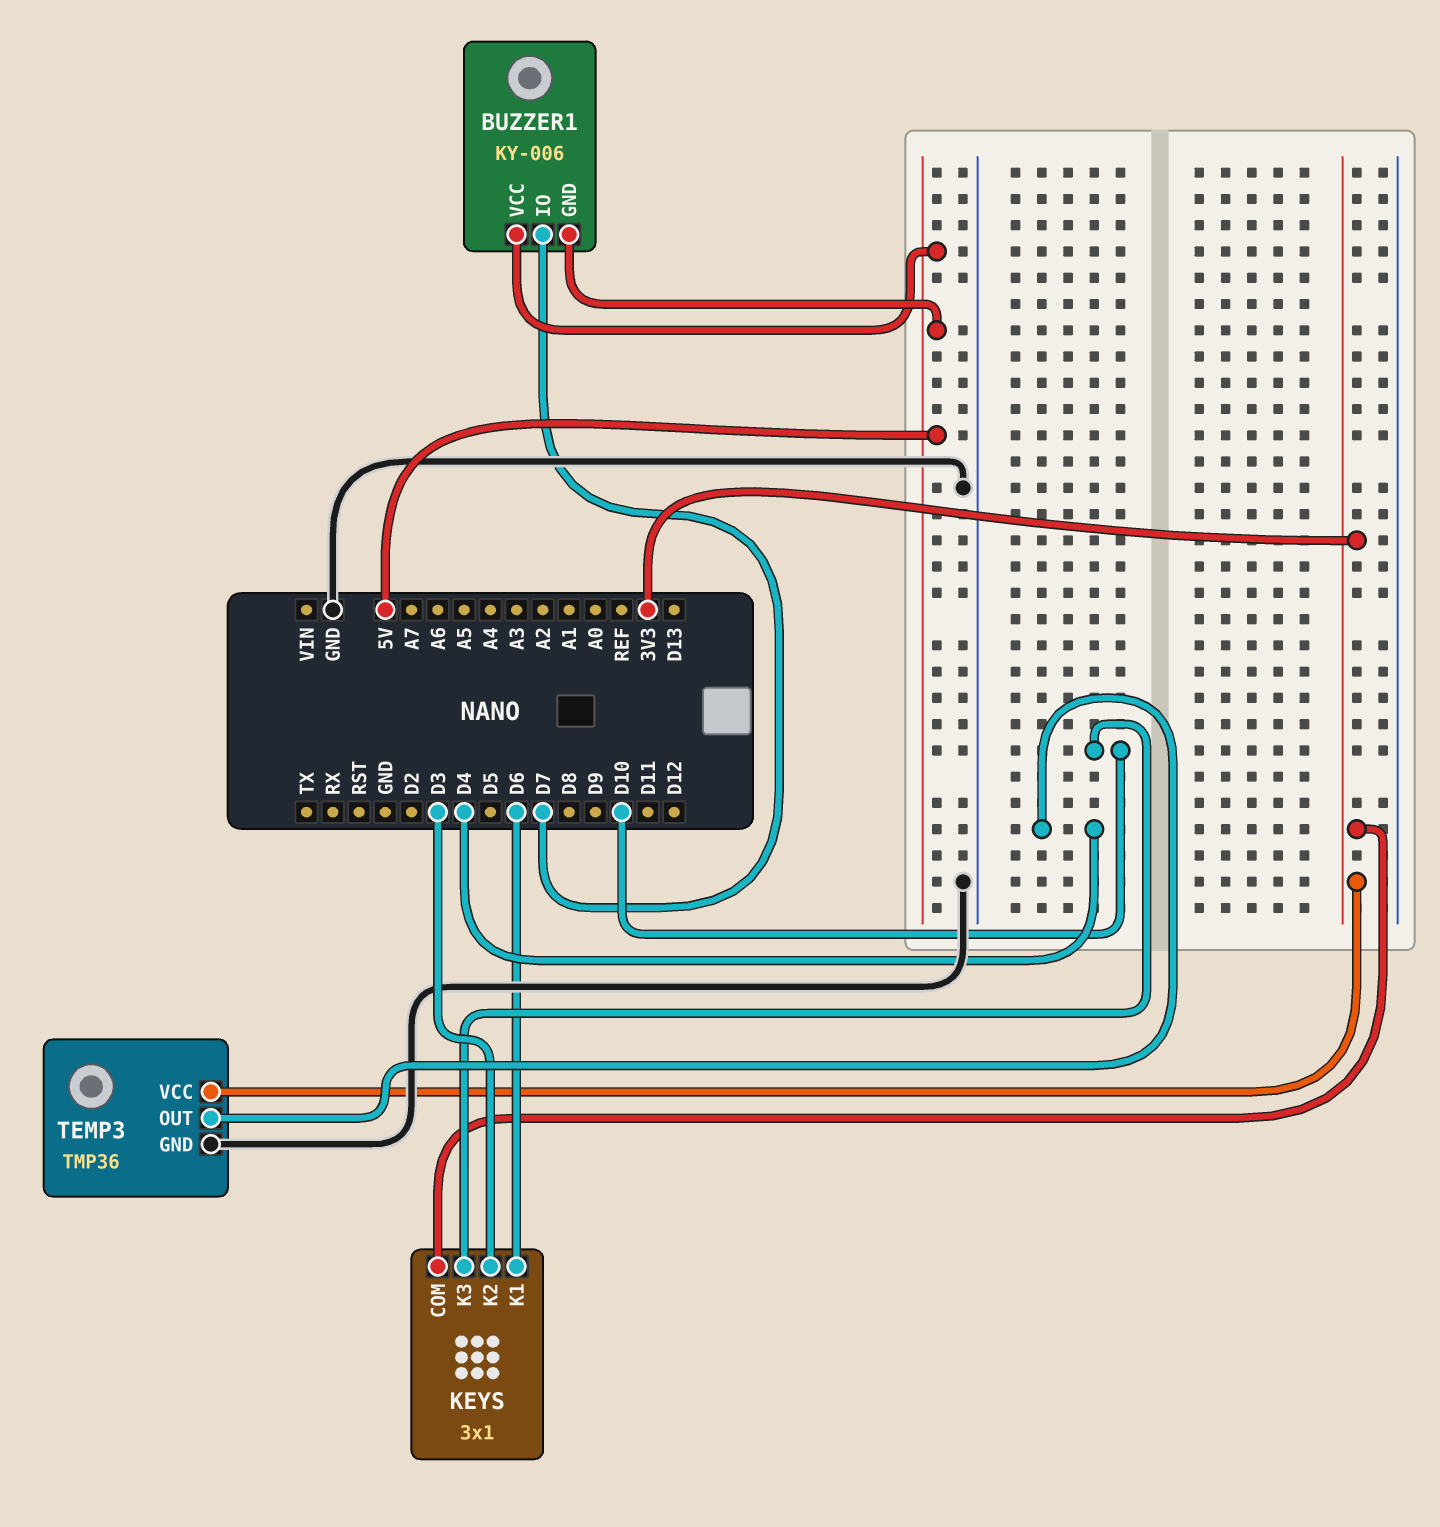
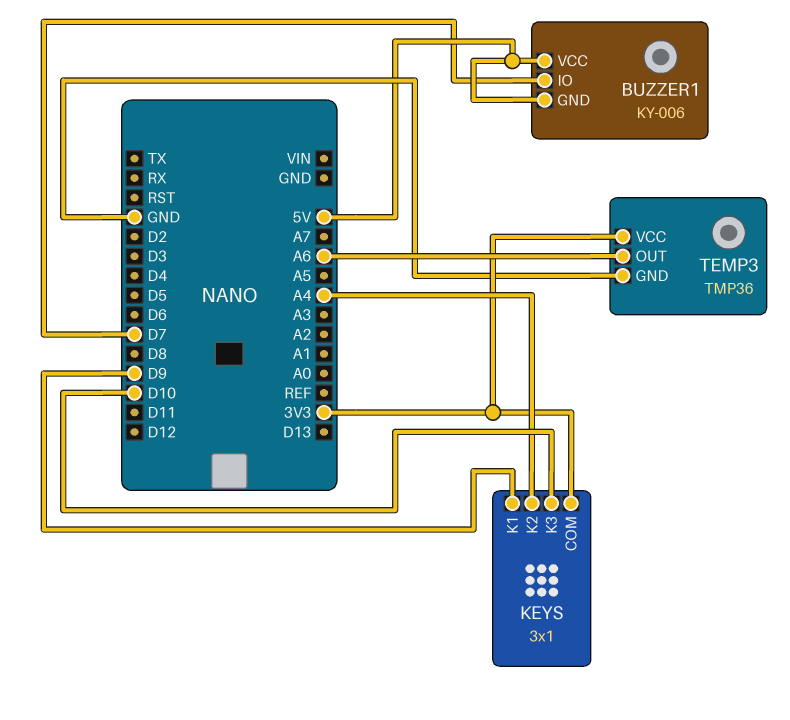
KEYS pin K1: D6 -> D9
KEYS pin K2: D3 -> A4
TEMP3 pin OUT: D4 -> A6

